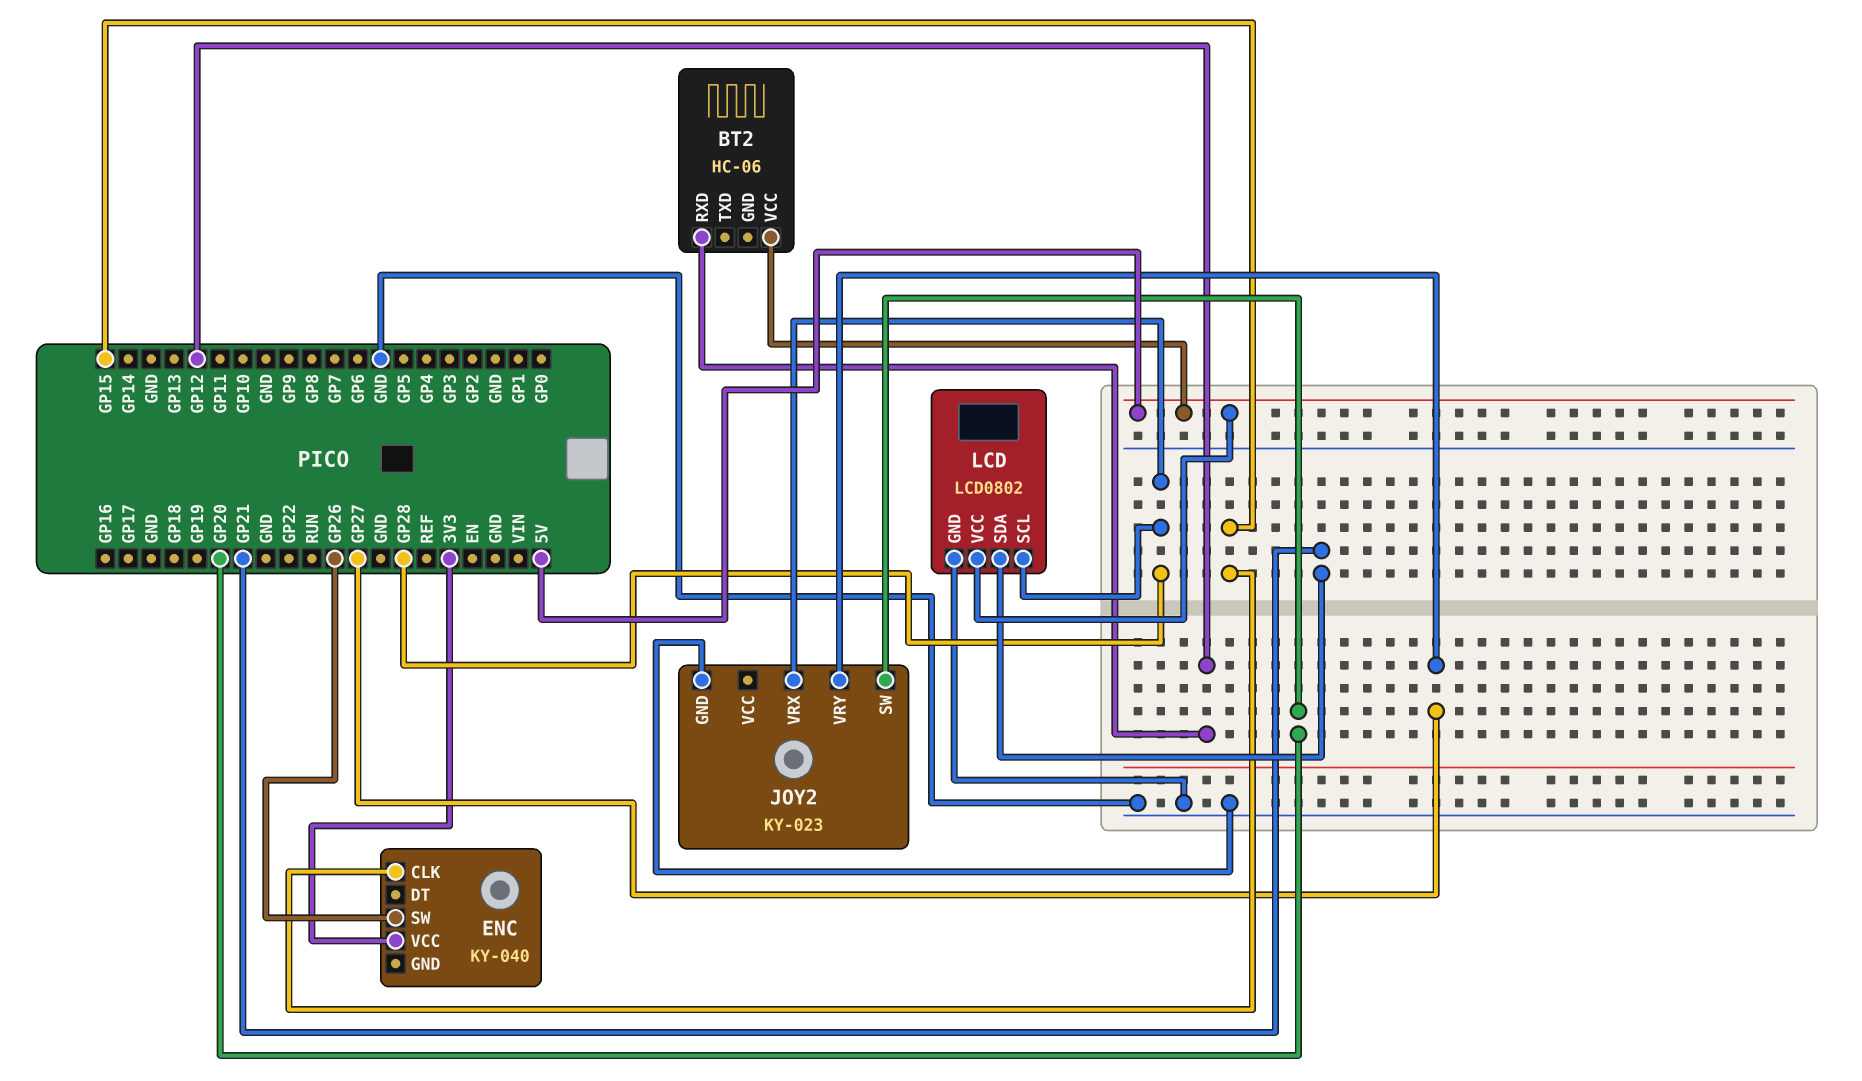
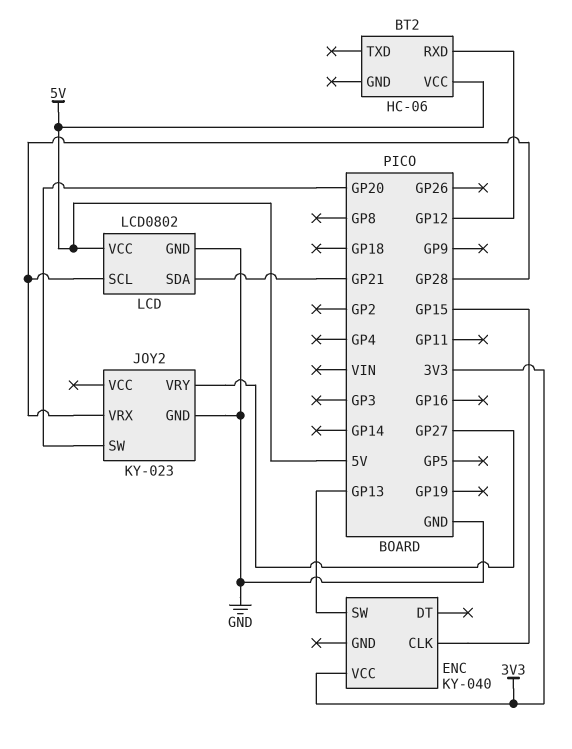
ENC pin SW: GP26 -> GP13

